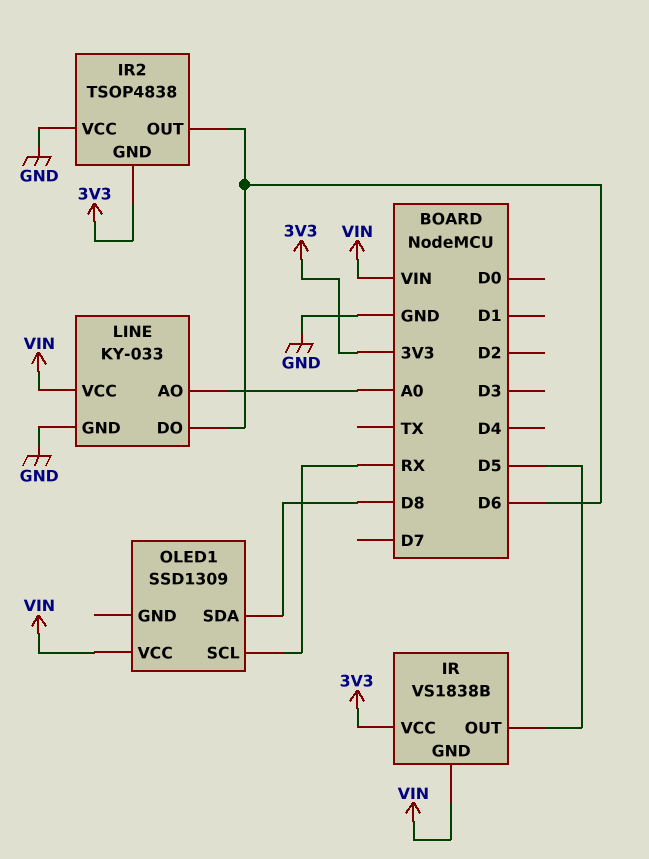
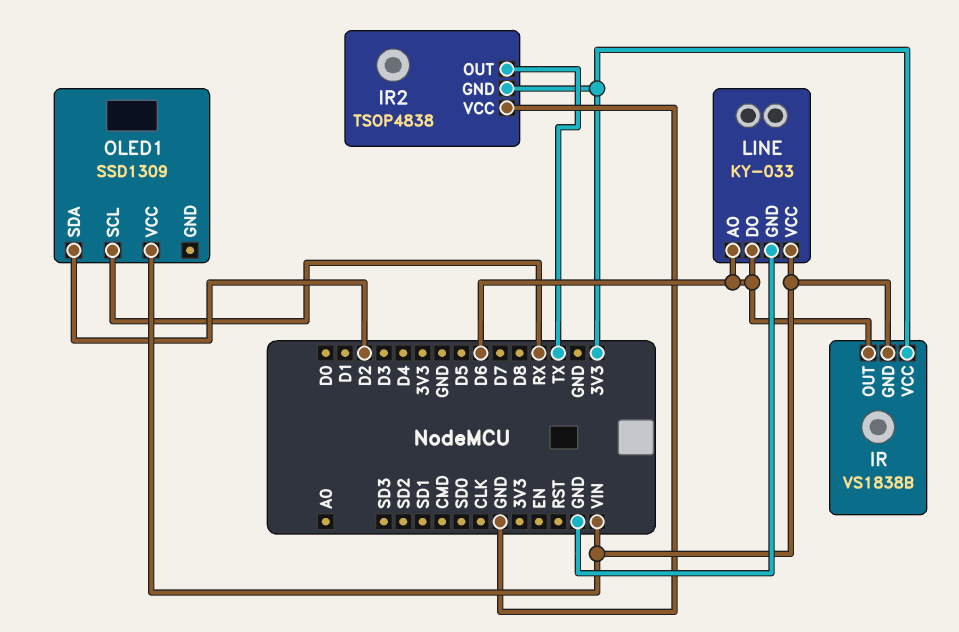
IR pin OUT: D5 -> D6
IR2 pin OUT: D6 -> TX
LINE pin AO: A0 -> D6
OLED1 pin SDA: D8 -> D2

